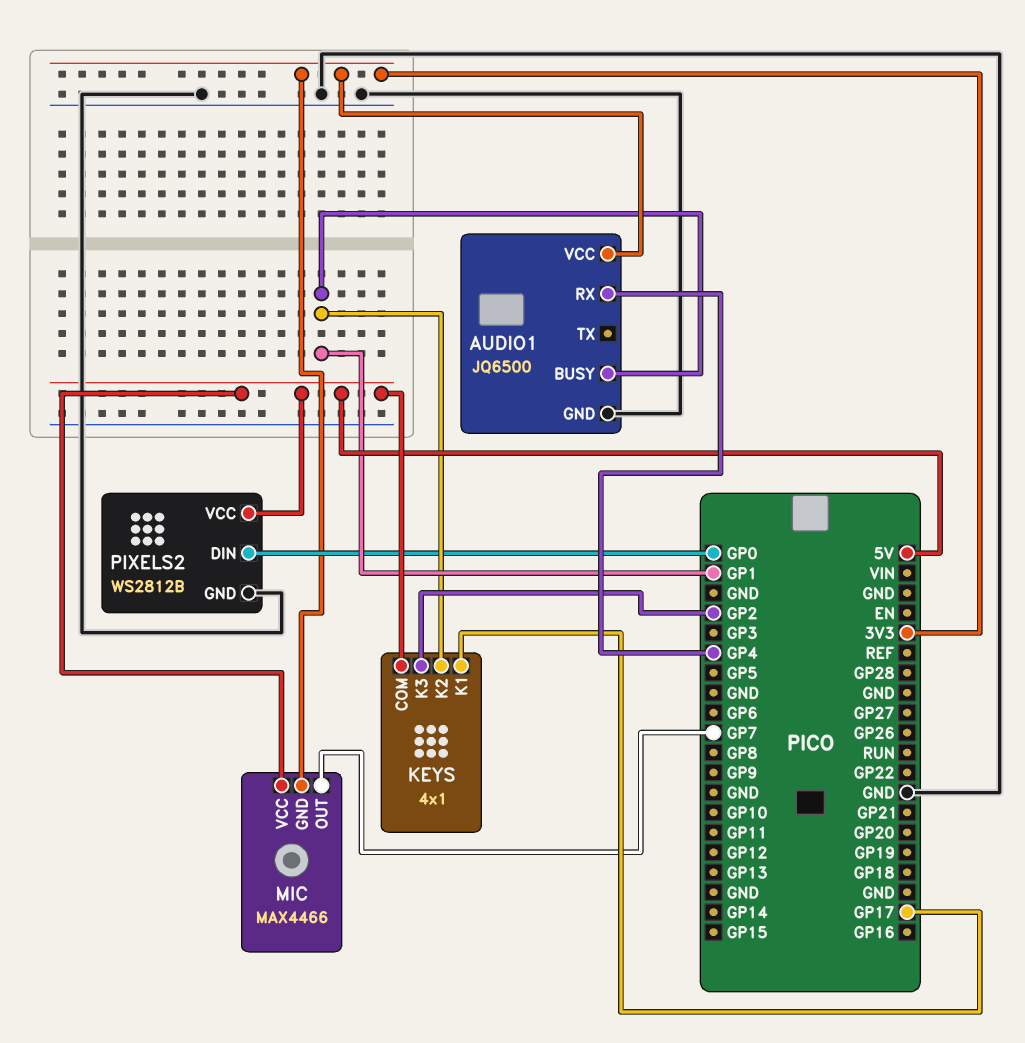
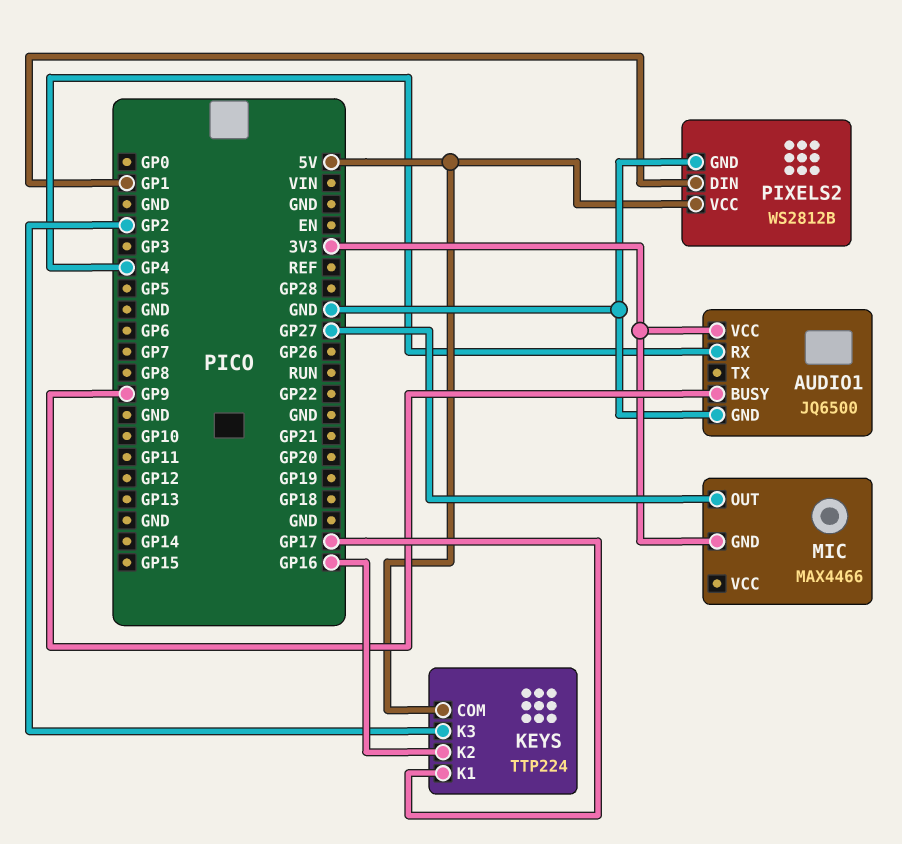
AUDIO1 pin BUSY: GP1 -> GP9
KEYS: 4x1 -> TTP224
KEYS pin K2: GP1 -> GP16
MIC pin OUT: GP7 -> GP27
MIC pin VCC: 5V -> none
PIXELS2 pin DIN: GP0 -> GP1

